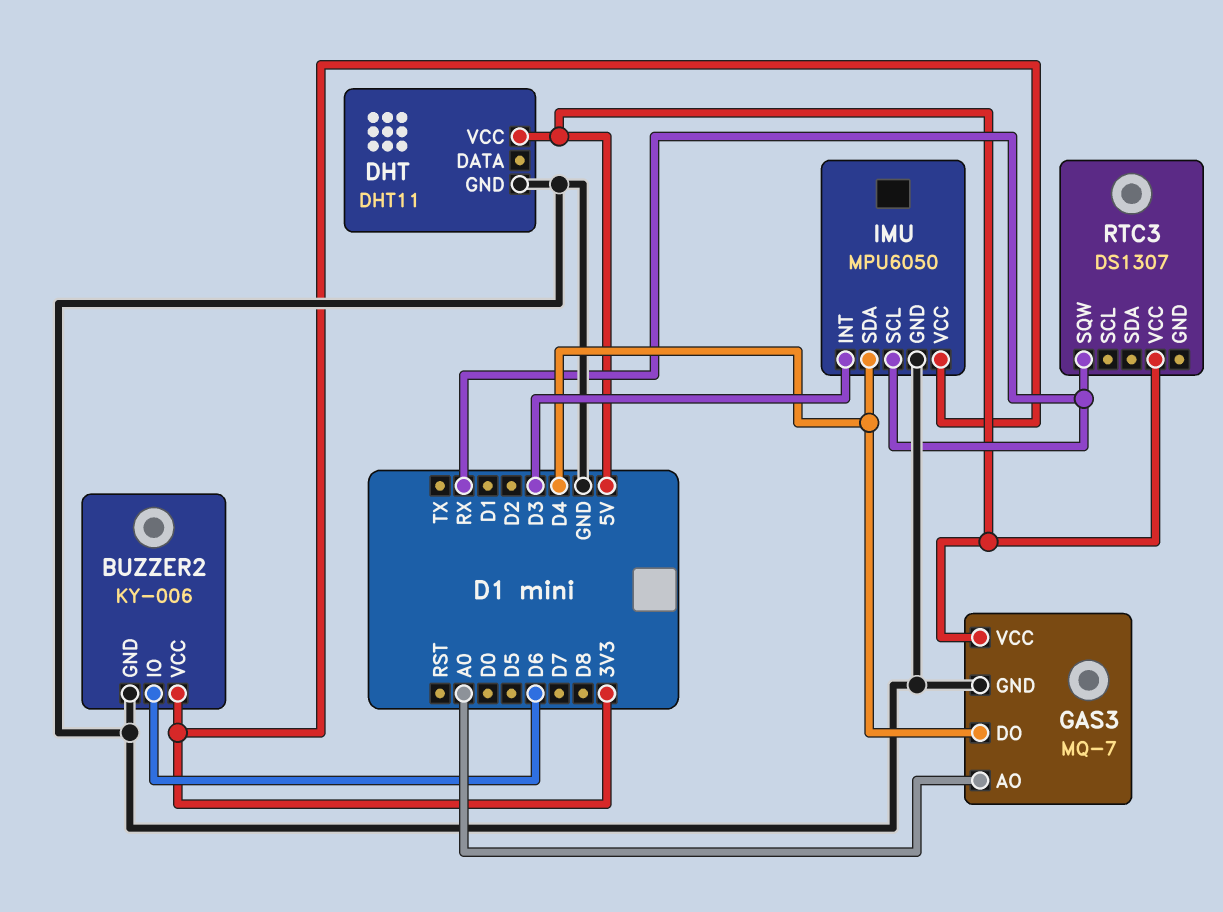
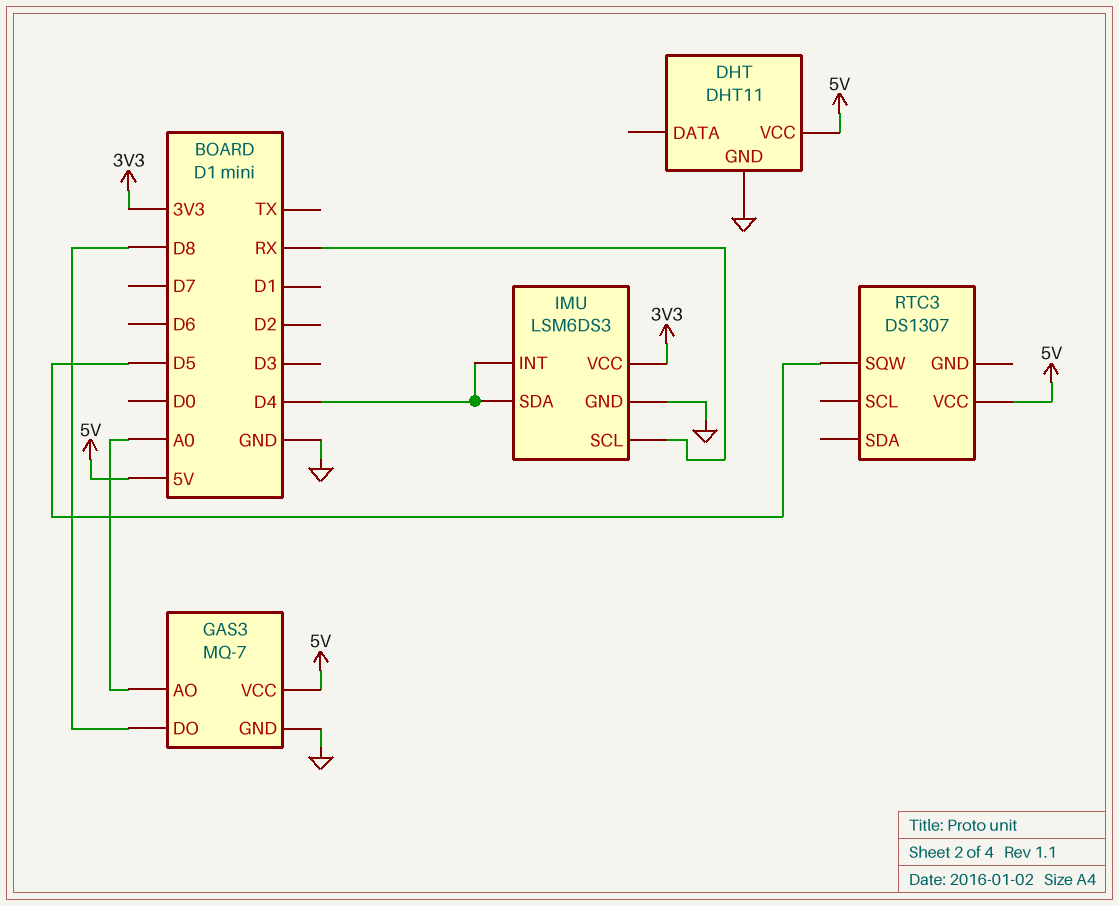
BUZZER2: KY-006 -> none
BUZZER2 pin GND: GND -> none
BUZZER2 pin IO: D6 -> none
BUZZER2 pin VCC: 3V3 -> none
GAS3 pin DO: D4 -> D8
IMU: MPU6050 -> LSM6DS3
IMU pin INT: D3 -> D4
RTC3 pin SQW: RX -> D5

